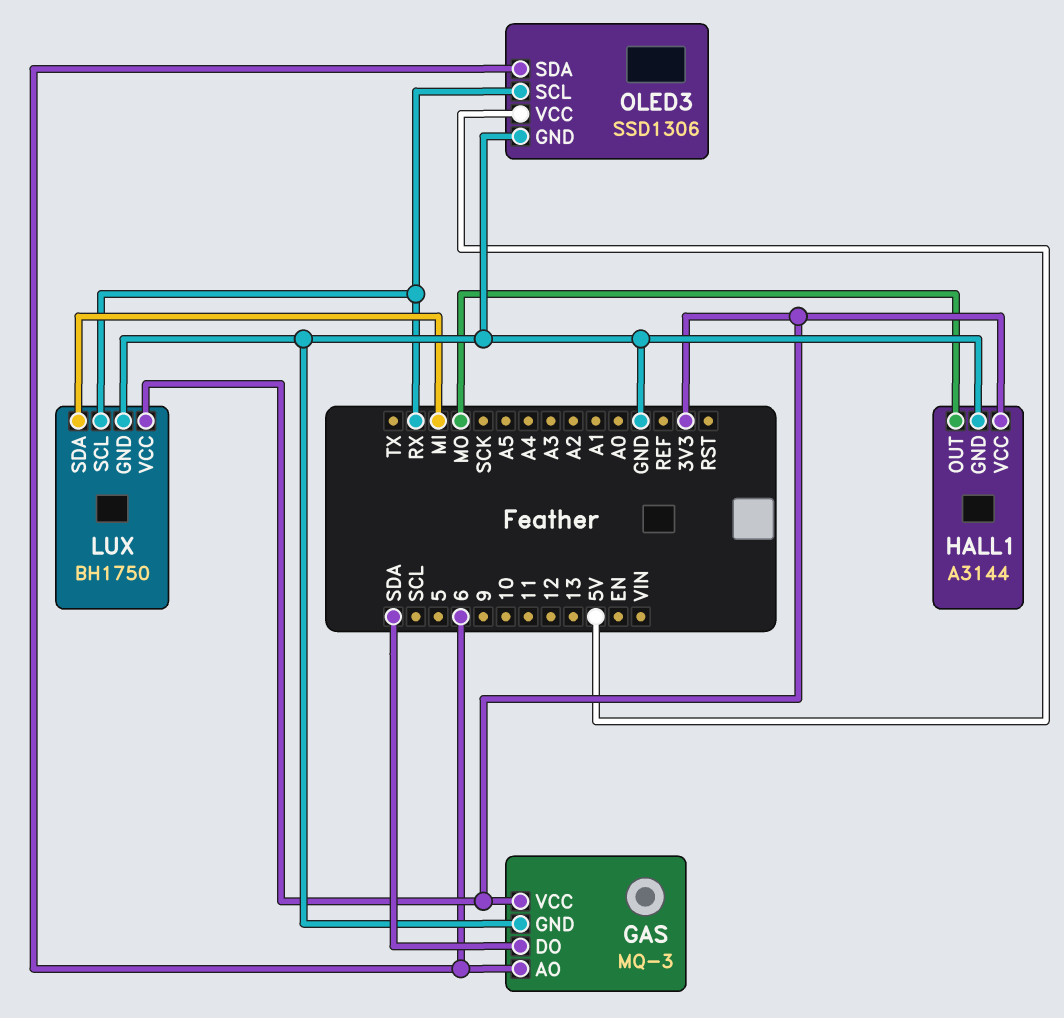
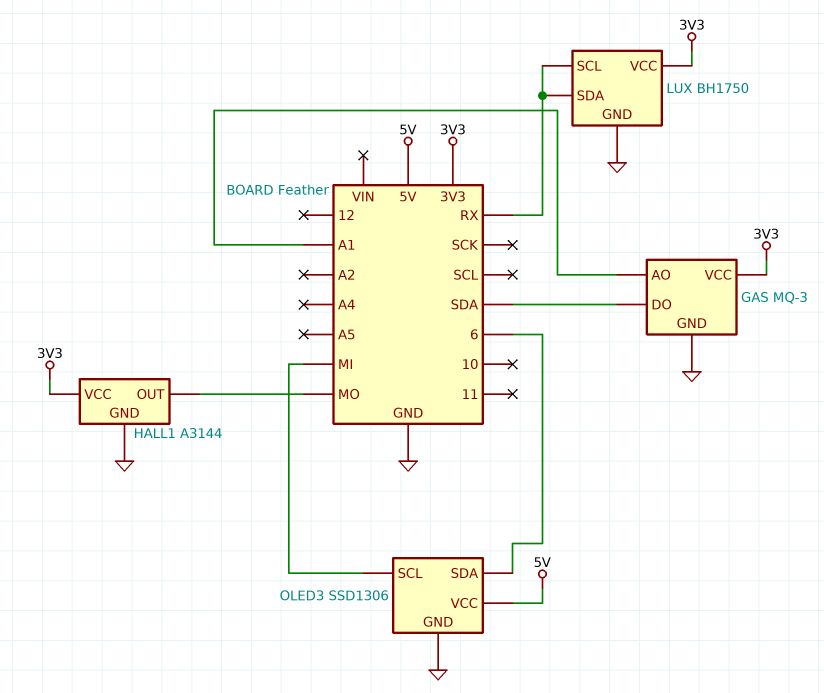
GAS pin AO: 6 -> A1
LUX pin SDA: MI -> RX
OLED3 pin SCL: RX -> MI

